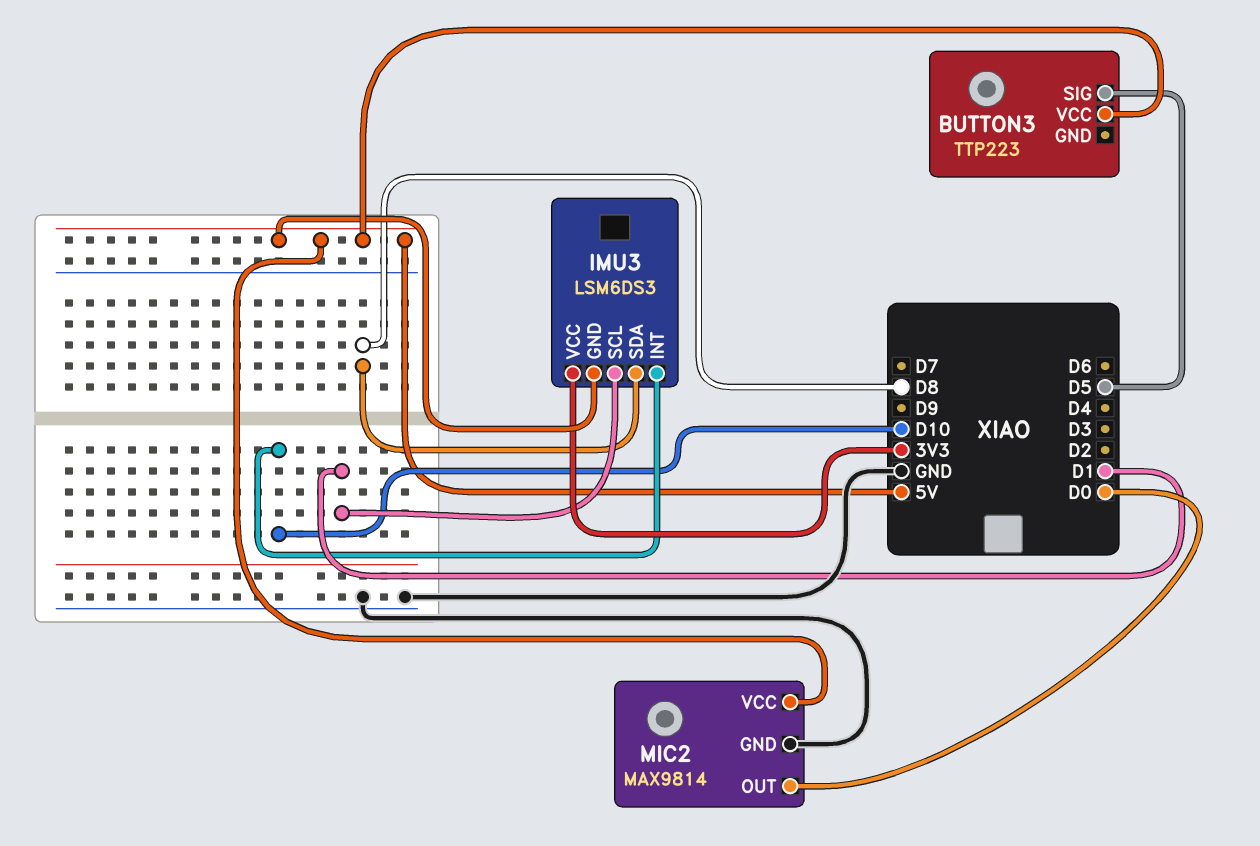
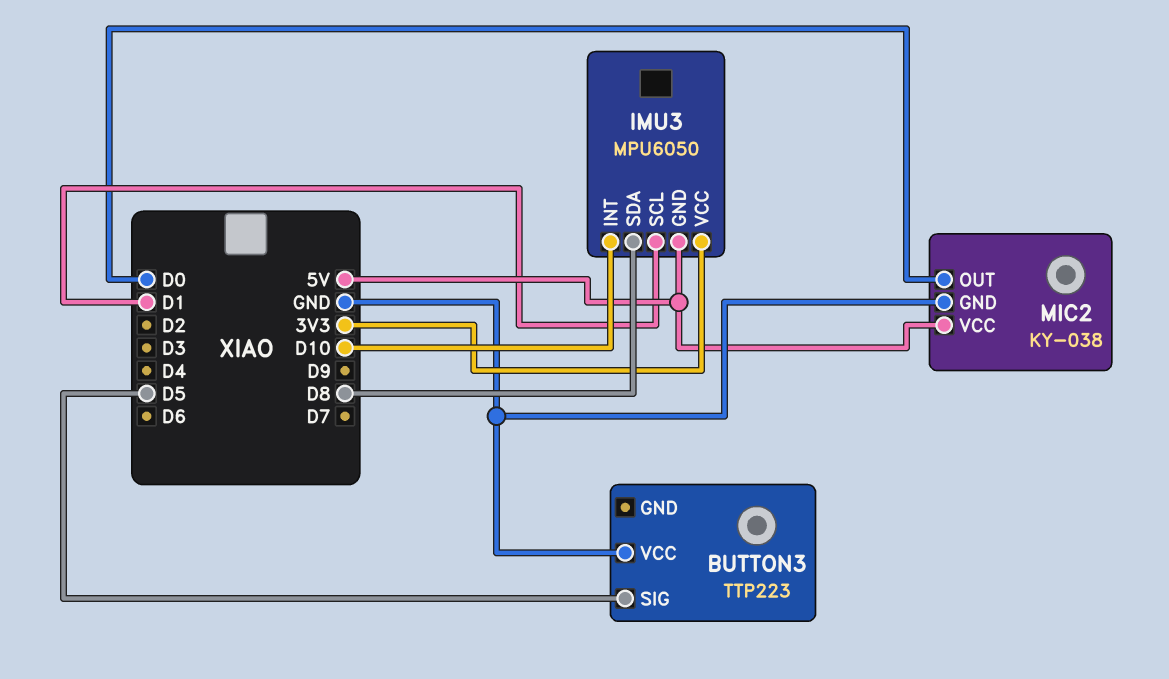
BUTTON3 pin VCC: 5V -> GND
IMU3: LSM6DS3 -> MPU6050
MIC2: MAX9814 -> KY-038

